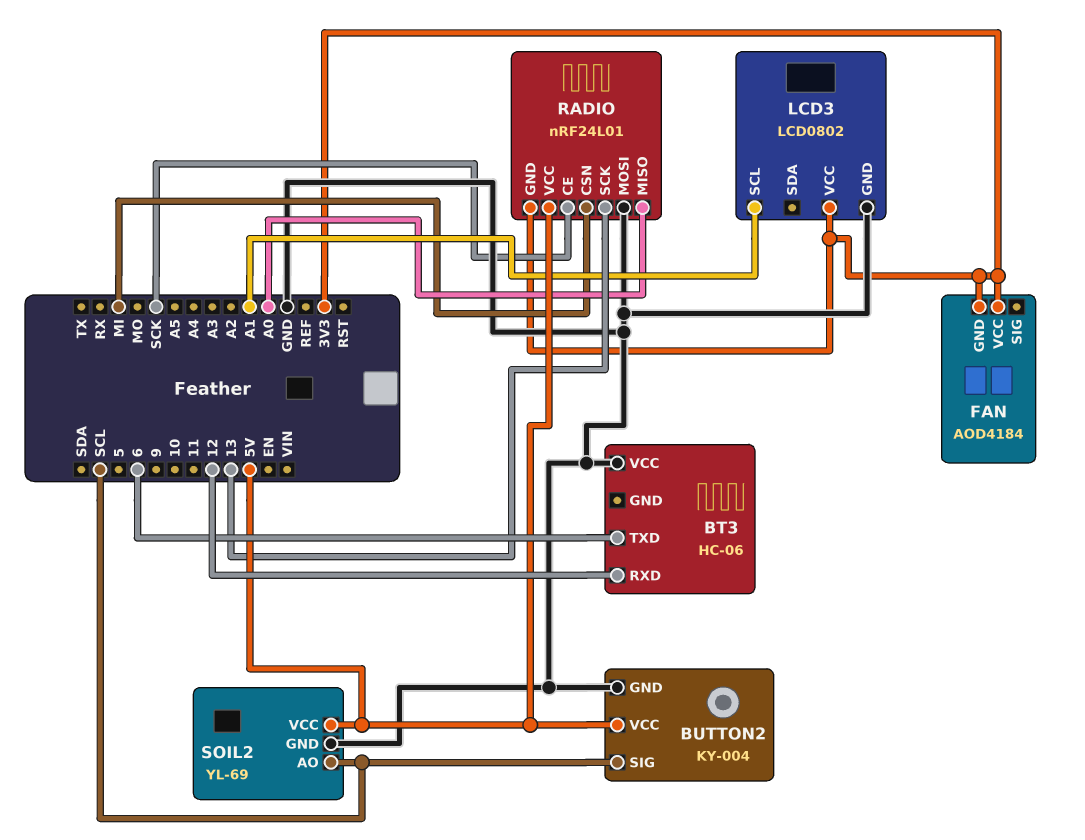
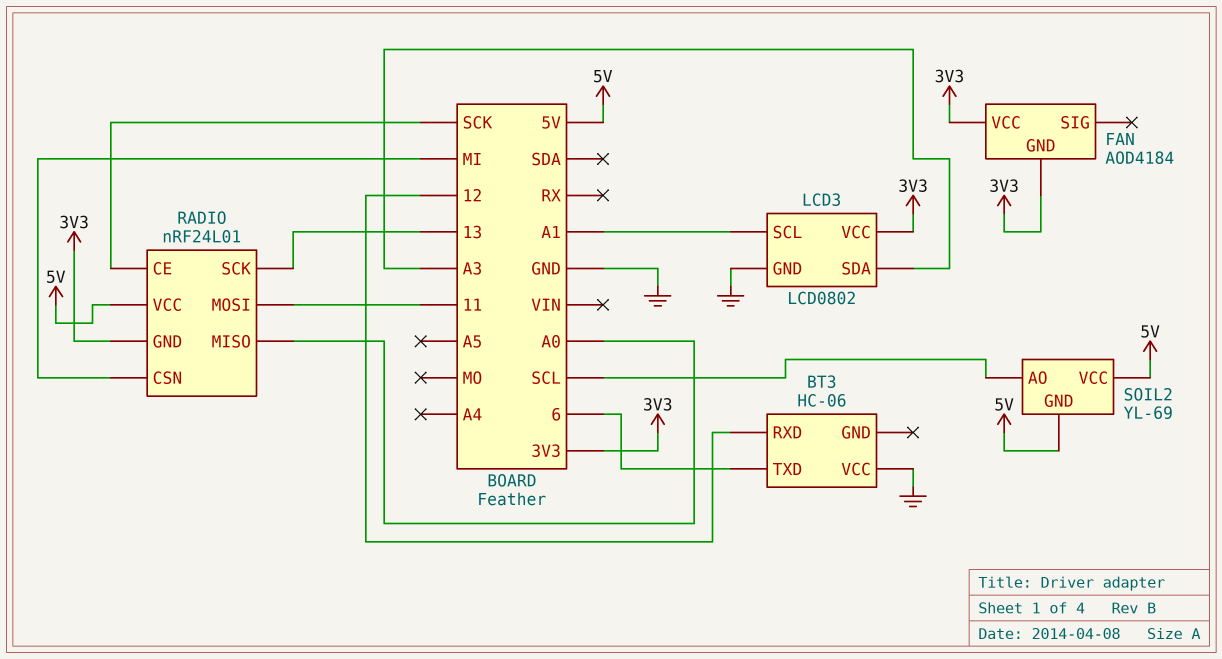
BUTTON2: KY-004 -> none
BUTTON2 pin GND: GND -> none
BUTTON2 pin SIG: SCL -> none
BUTTON2 pin VCC: 5V -> none
LCD3 pin SDA: none -> A3
RADIO pin MOSI: GND -> 11
SOIL2 pin GND: GND -> 5V

